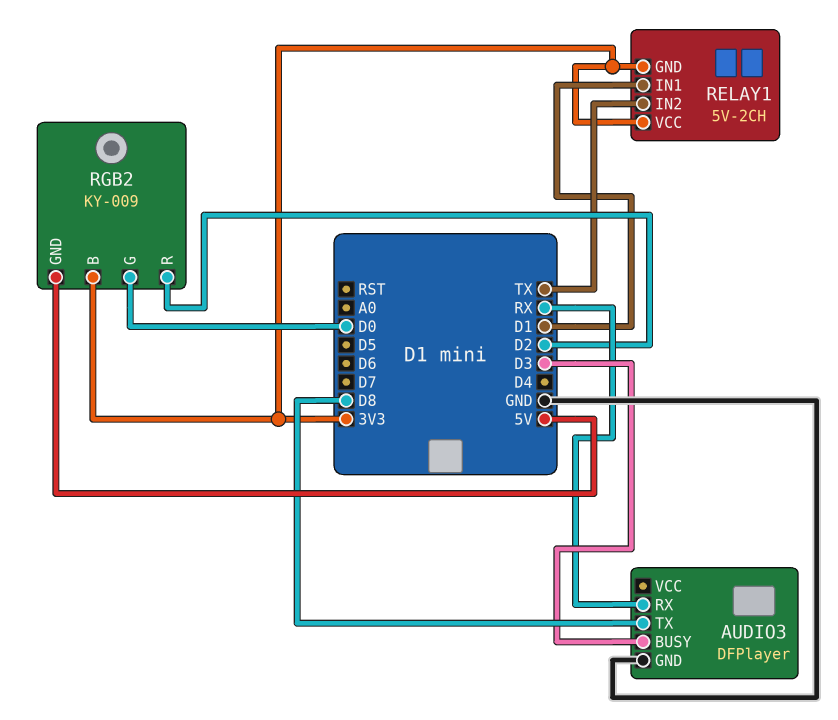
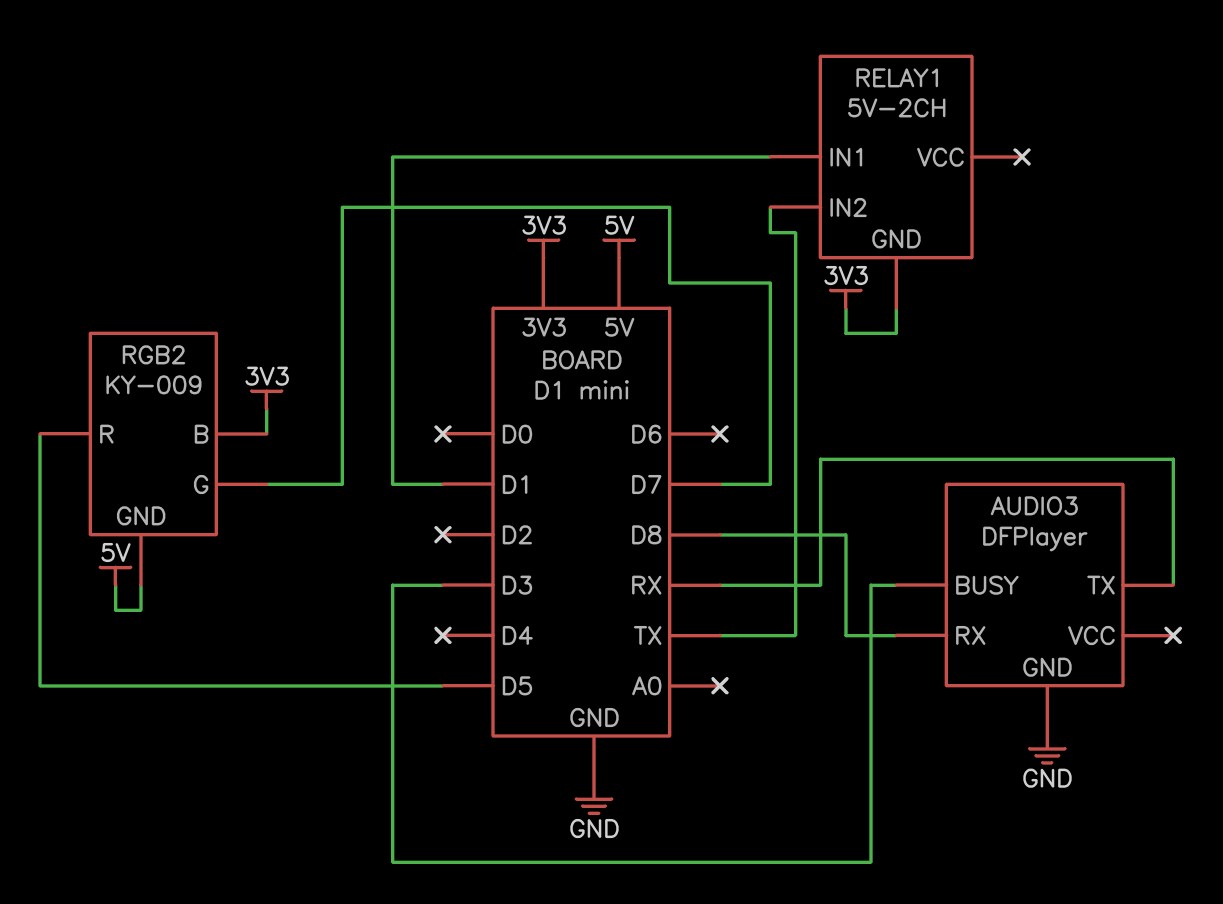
AUDIO3 pin RX: RX -> D8
AUDIO3 pin TX: D8 -> RX
RELAY1 pin VCC: 3V3 -> none
RGB2 pin G: D0 -> D7
RGB2 pin R: D2 -> D5

